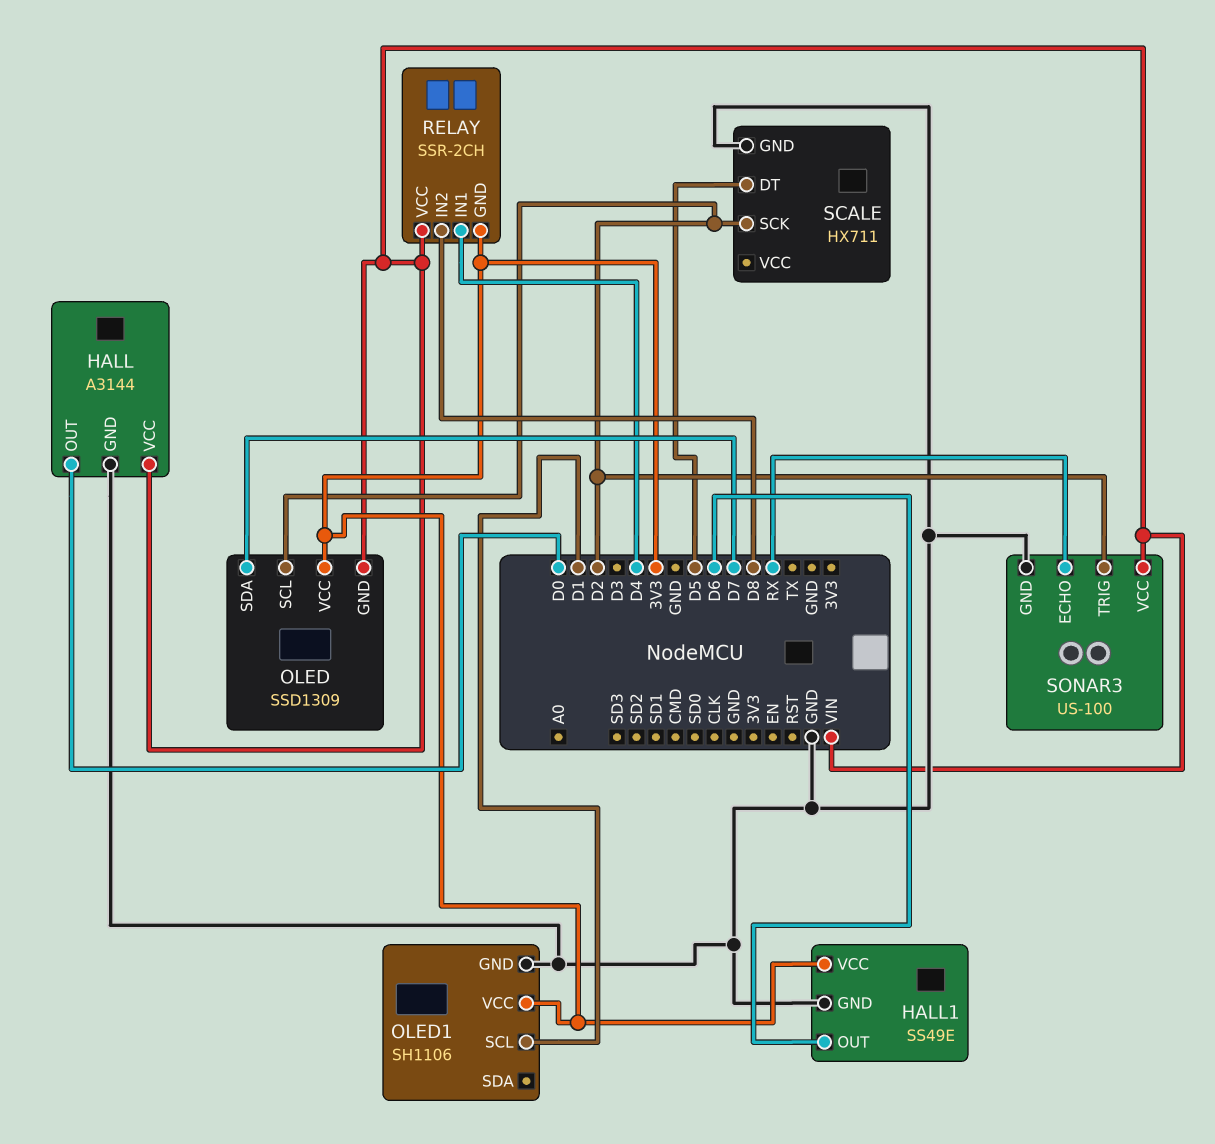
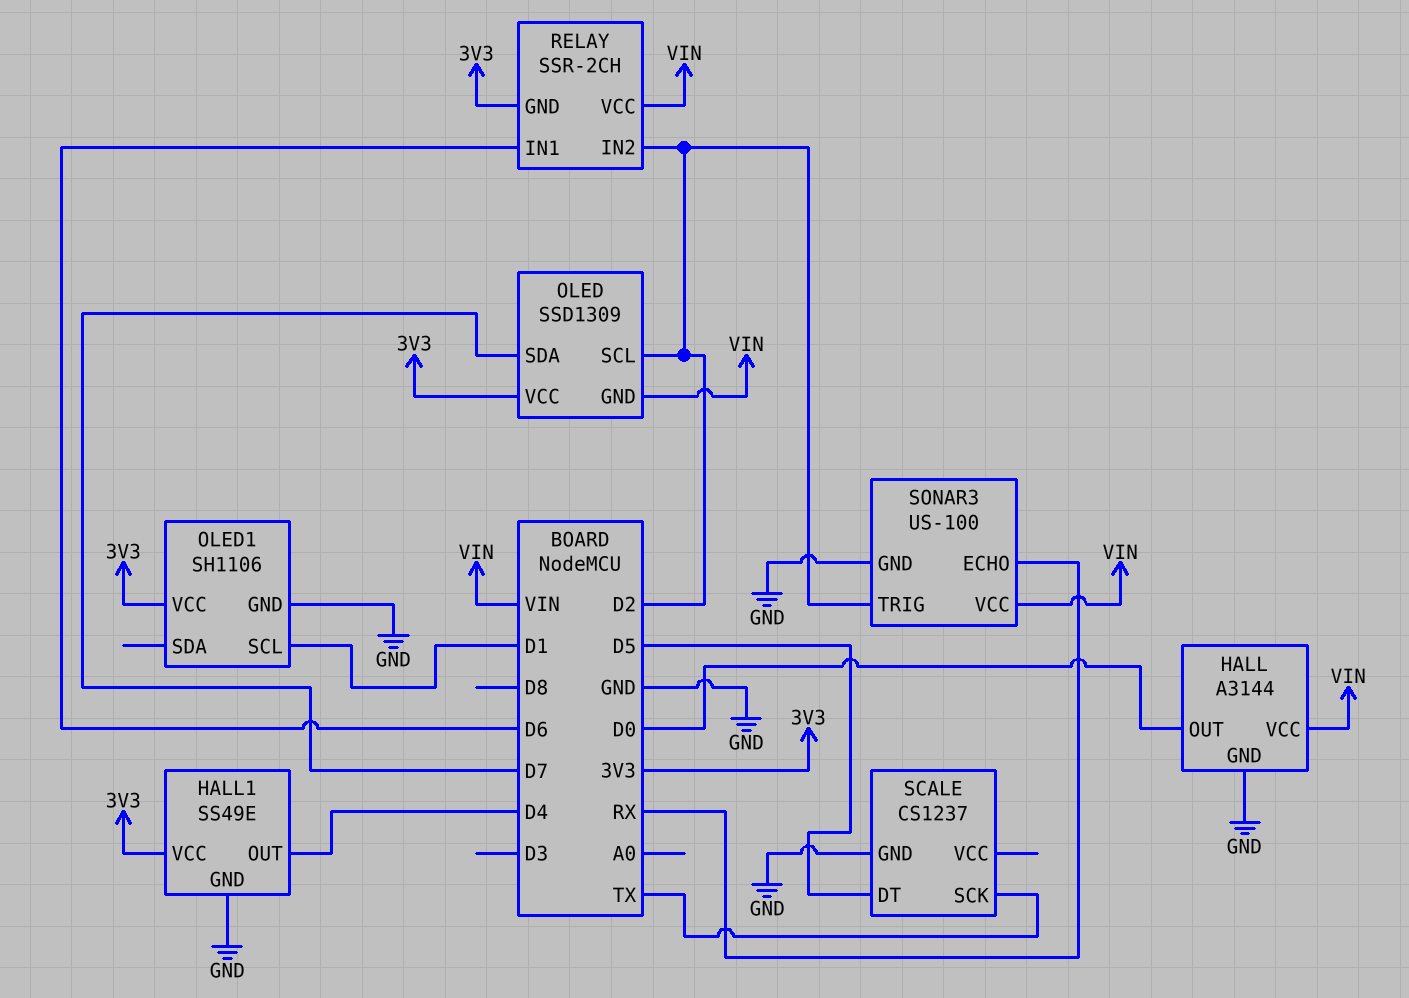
HALL1 pin OUT: D6 -> D4
RELAY pin IN1: D4 -> D6
RELAY pin IN2: D8 -> D2
SCALE: HX711 -> CS1237
SCALE pin SCK: D2 -> TX

